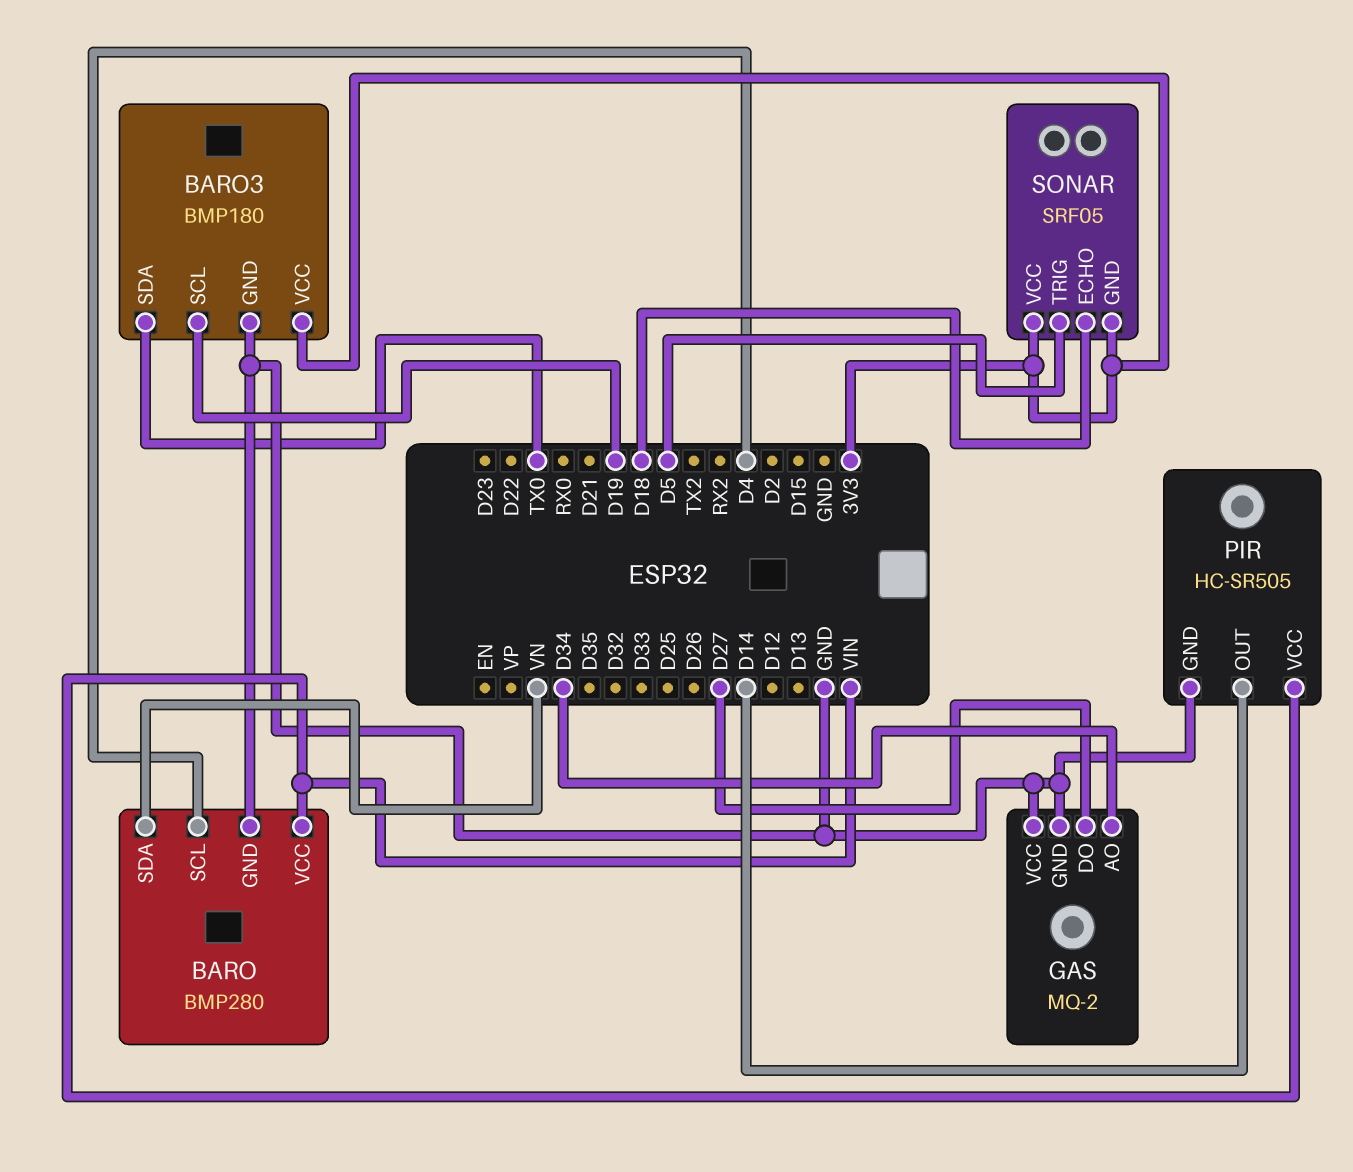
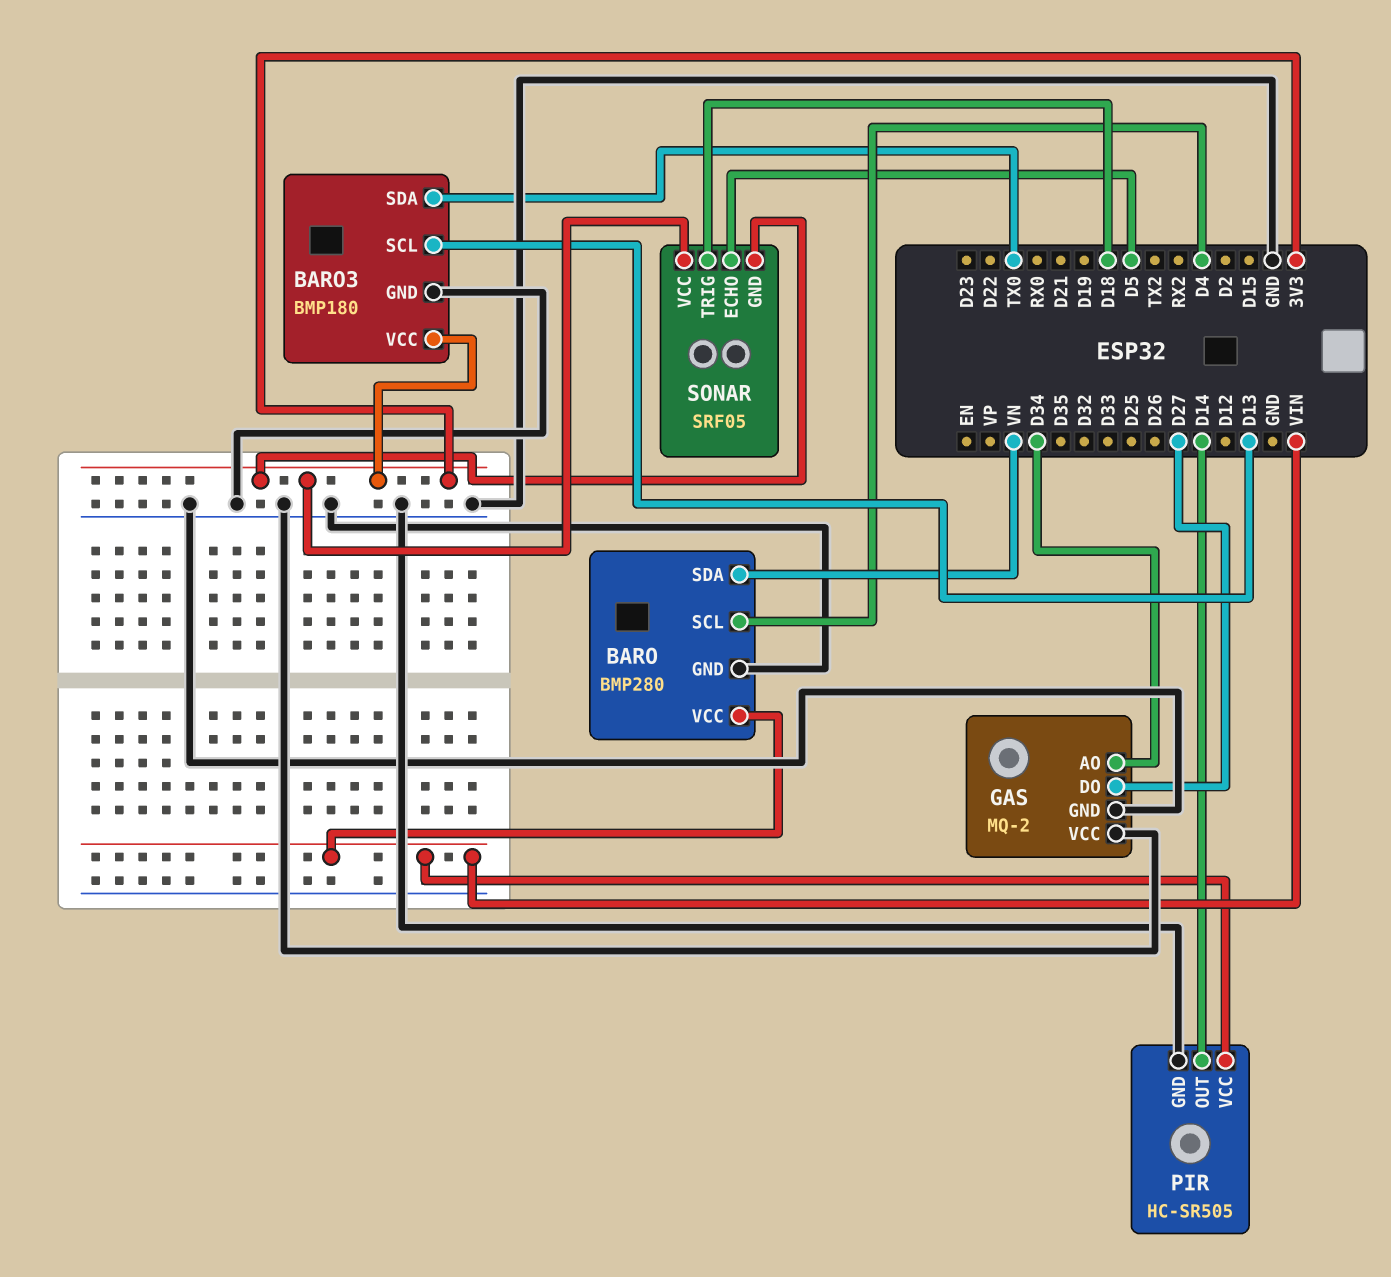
BARO3 pin SCL: D19 -> D13
SONAR pin ECHO: D18 -> D5
SONAR pin TRIG: D5 -> D18

